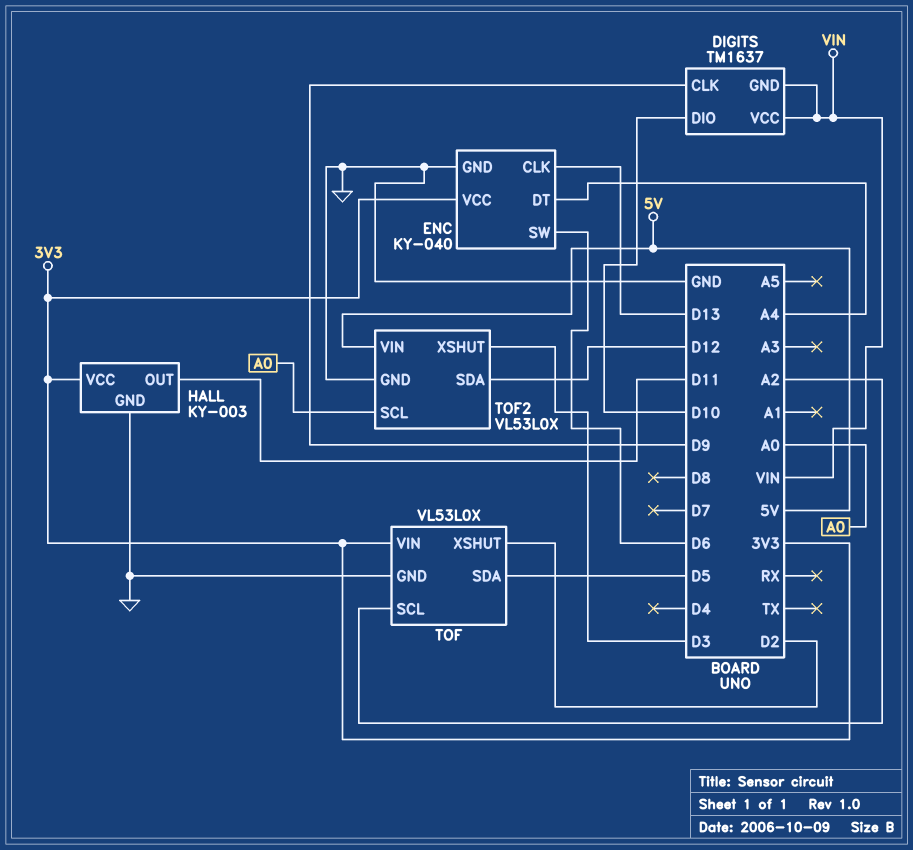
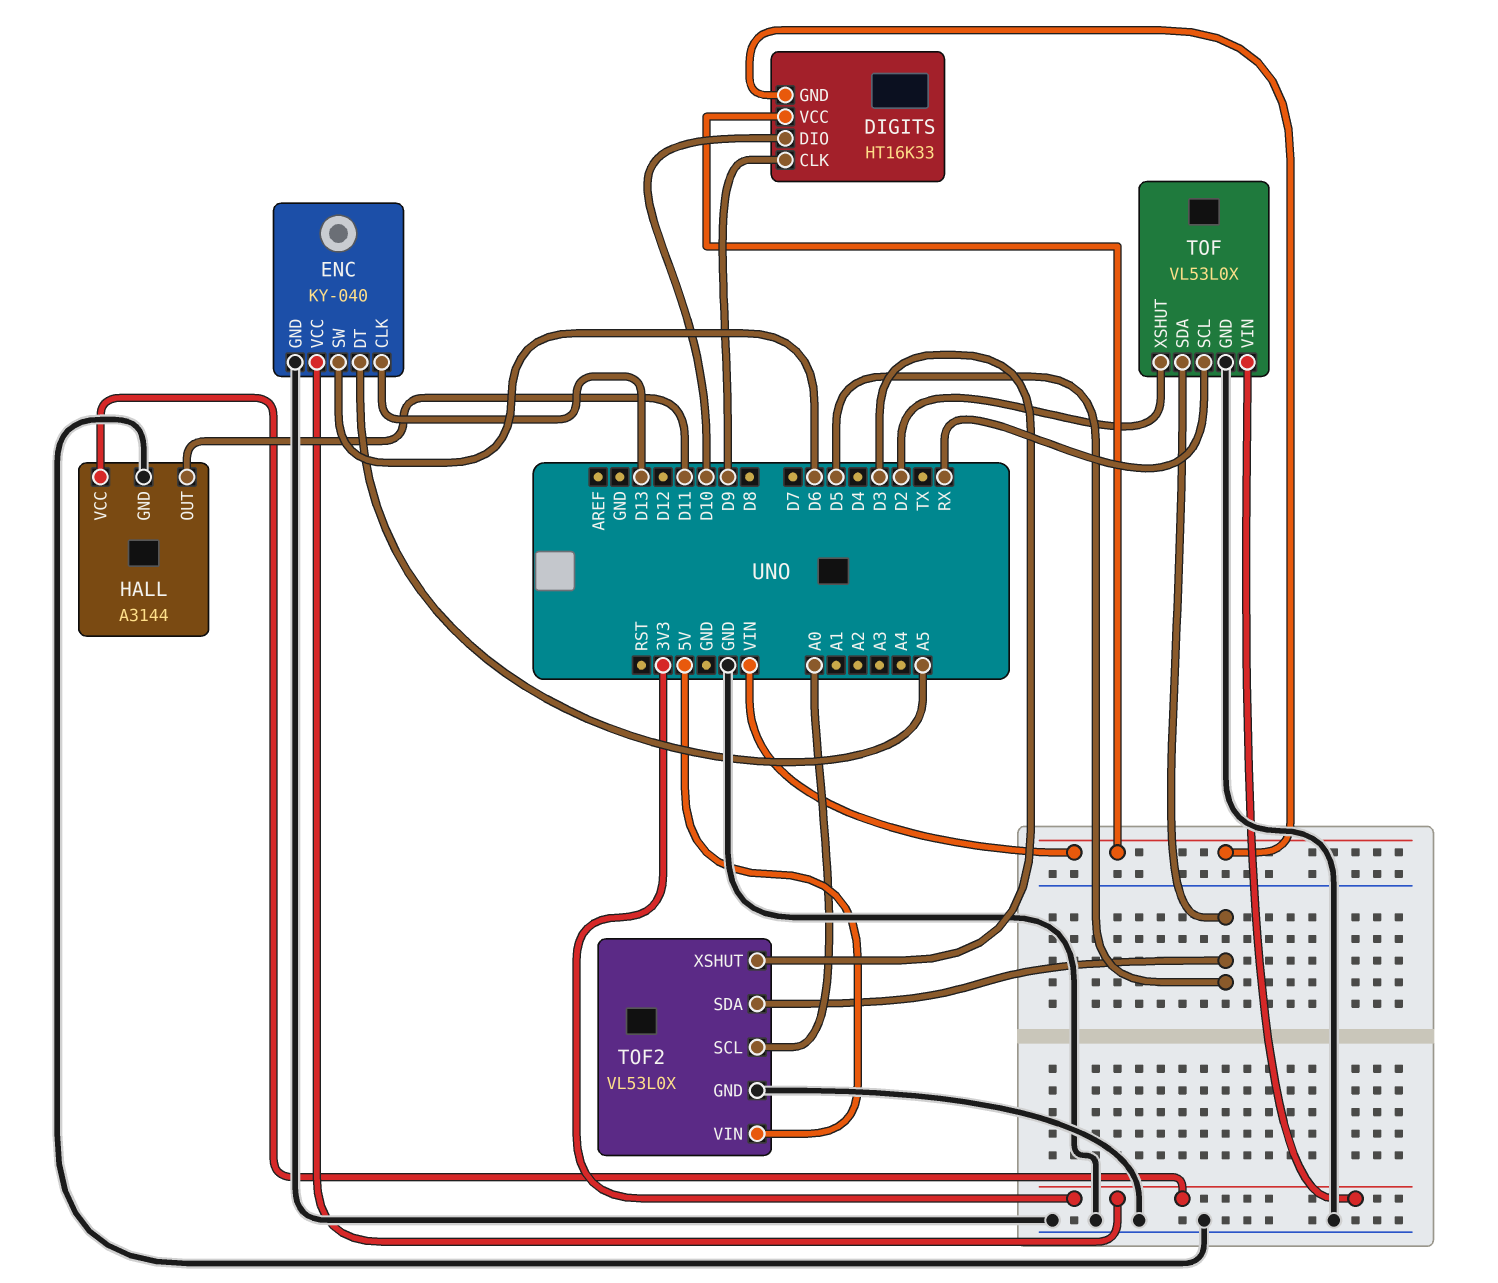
DIGITS: TM1637 -> HT16K33
ENC pin DT: A4 -> A5
HALL: KY-003 -> A3144
TOF pin SCL: A2 -> RX
TOF2 pin SDA: D12 -> D5

